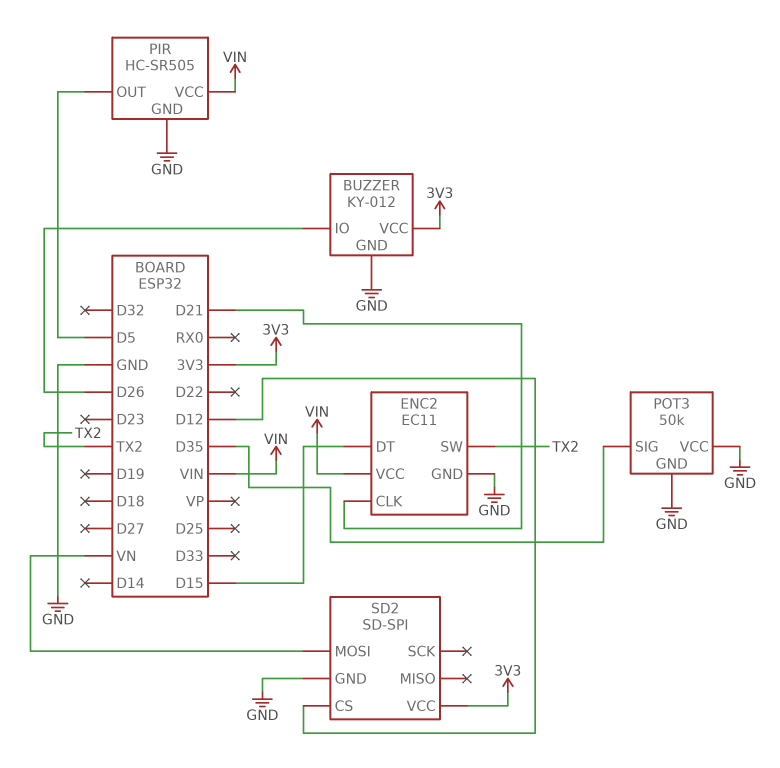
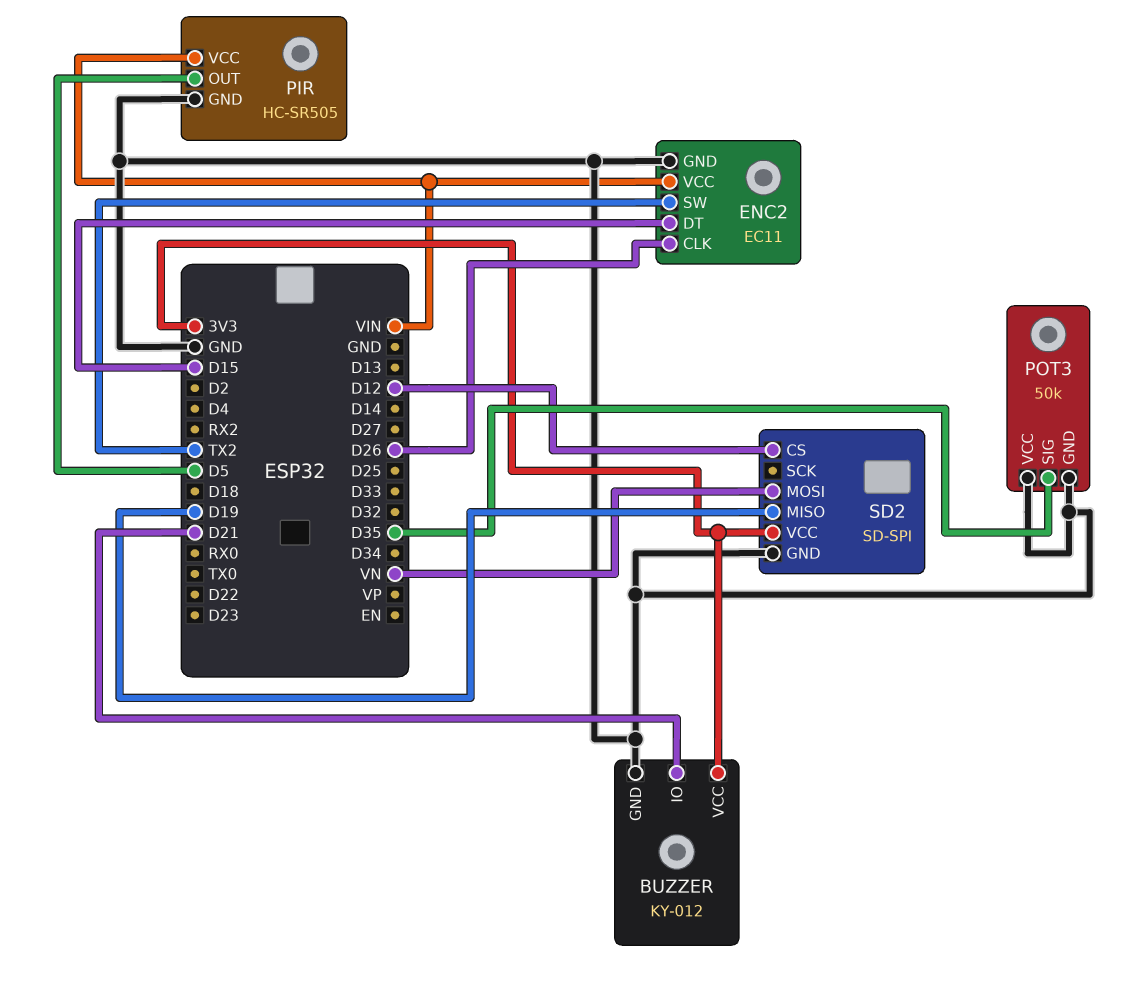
BUZZER pin IO: D26 -> D21
ENC2 pin CLK: D21 -> D26
SD2 pin MISO: none -> D19

